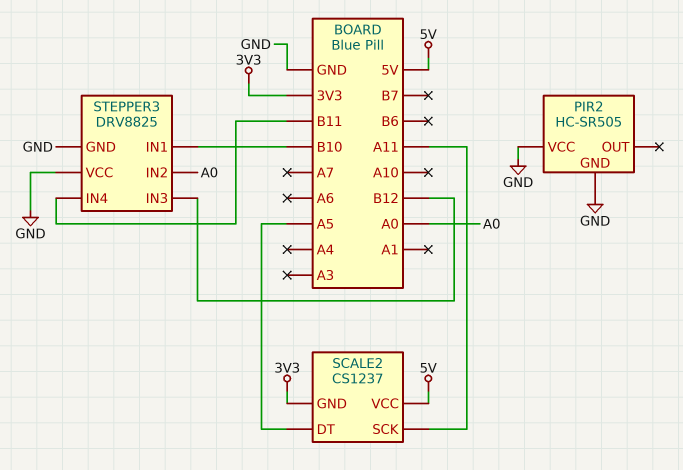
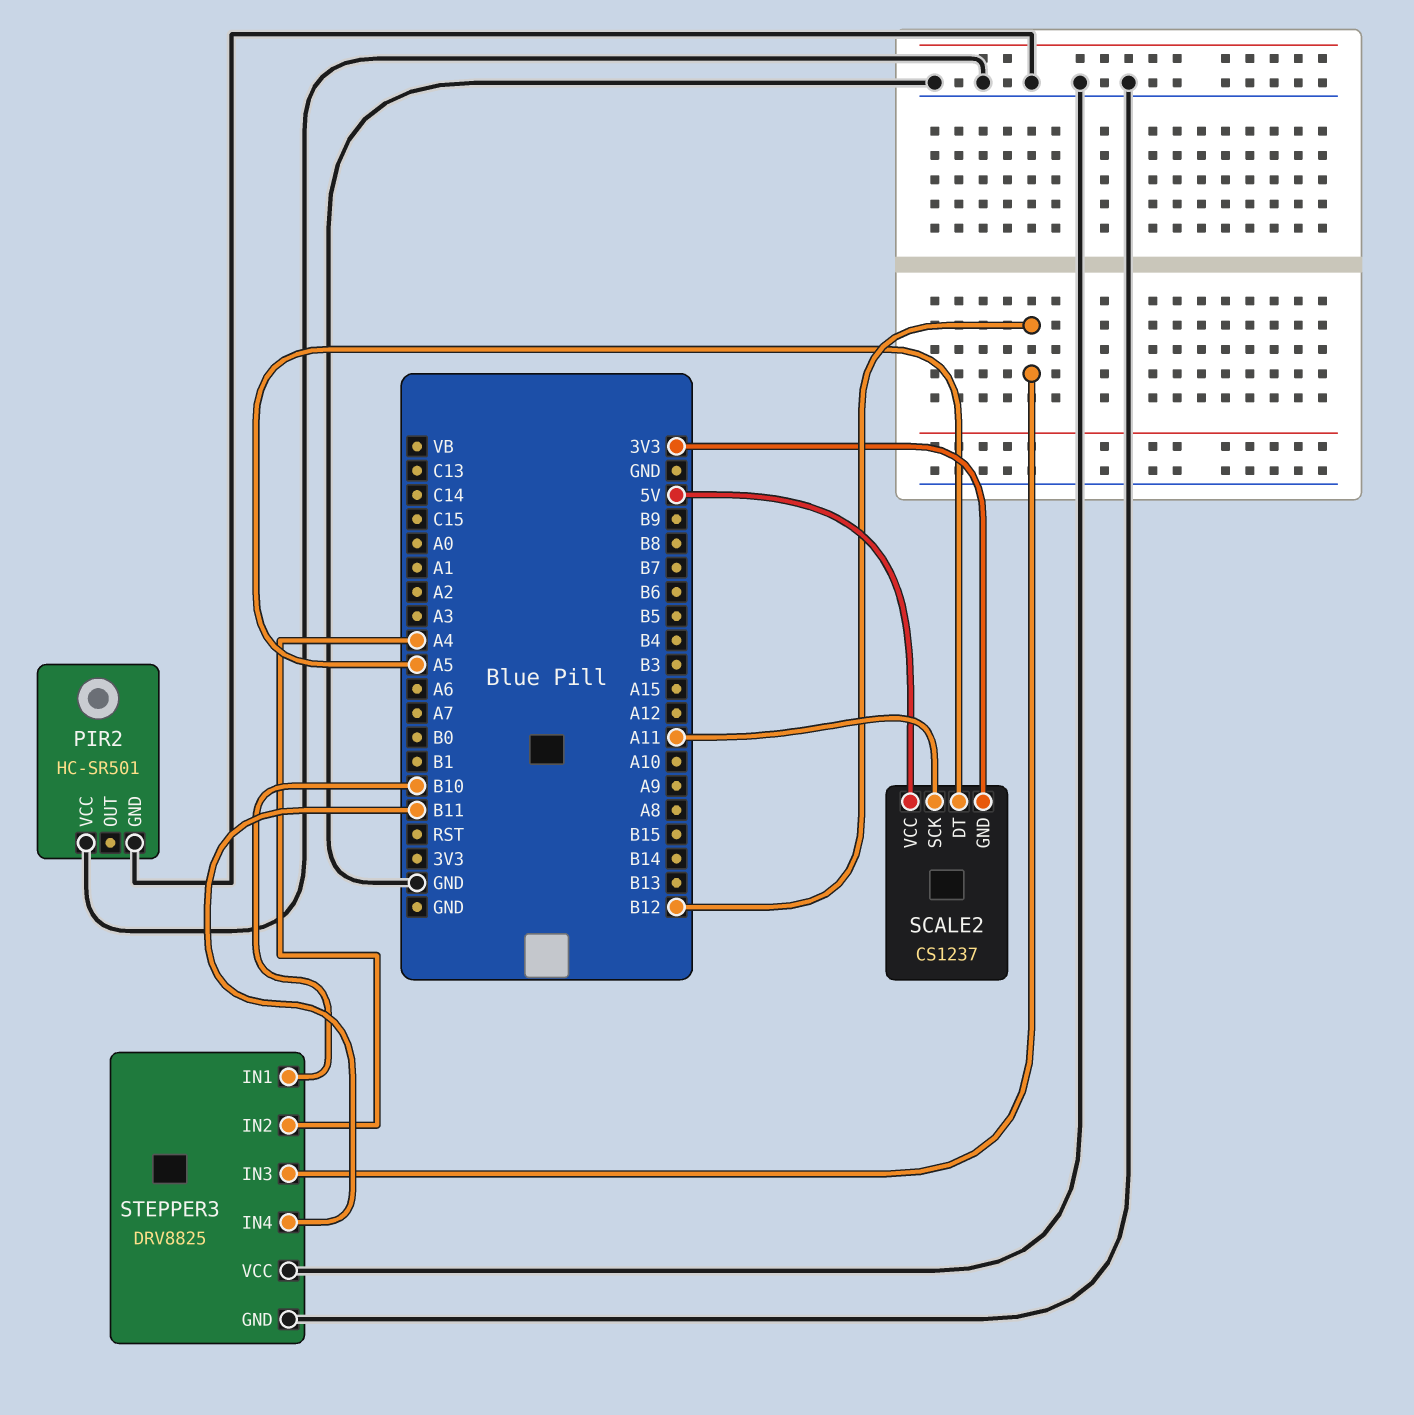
PIR2: HC-SR505 -> HC-SR501
STEPPER3 pin IN2: A0 -> A4

